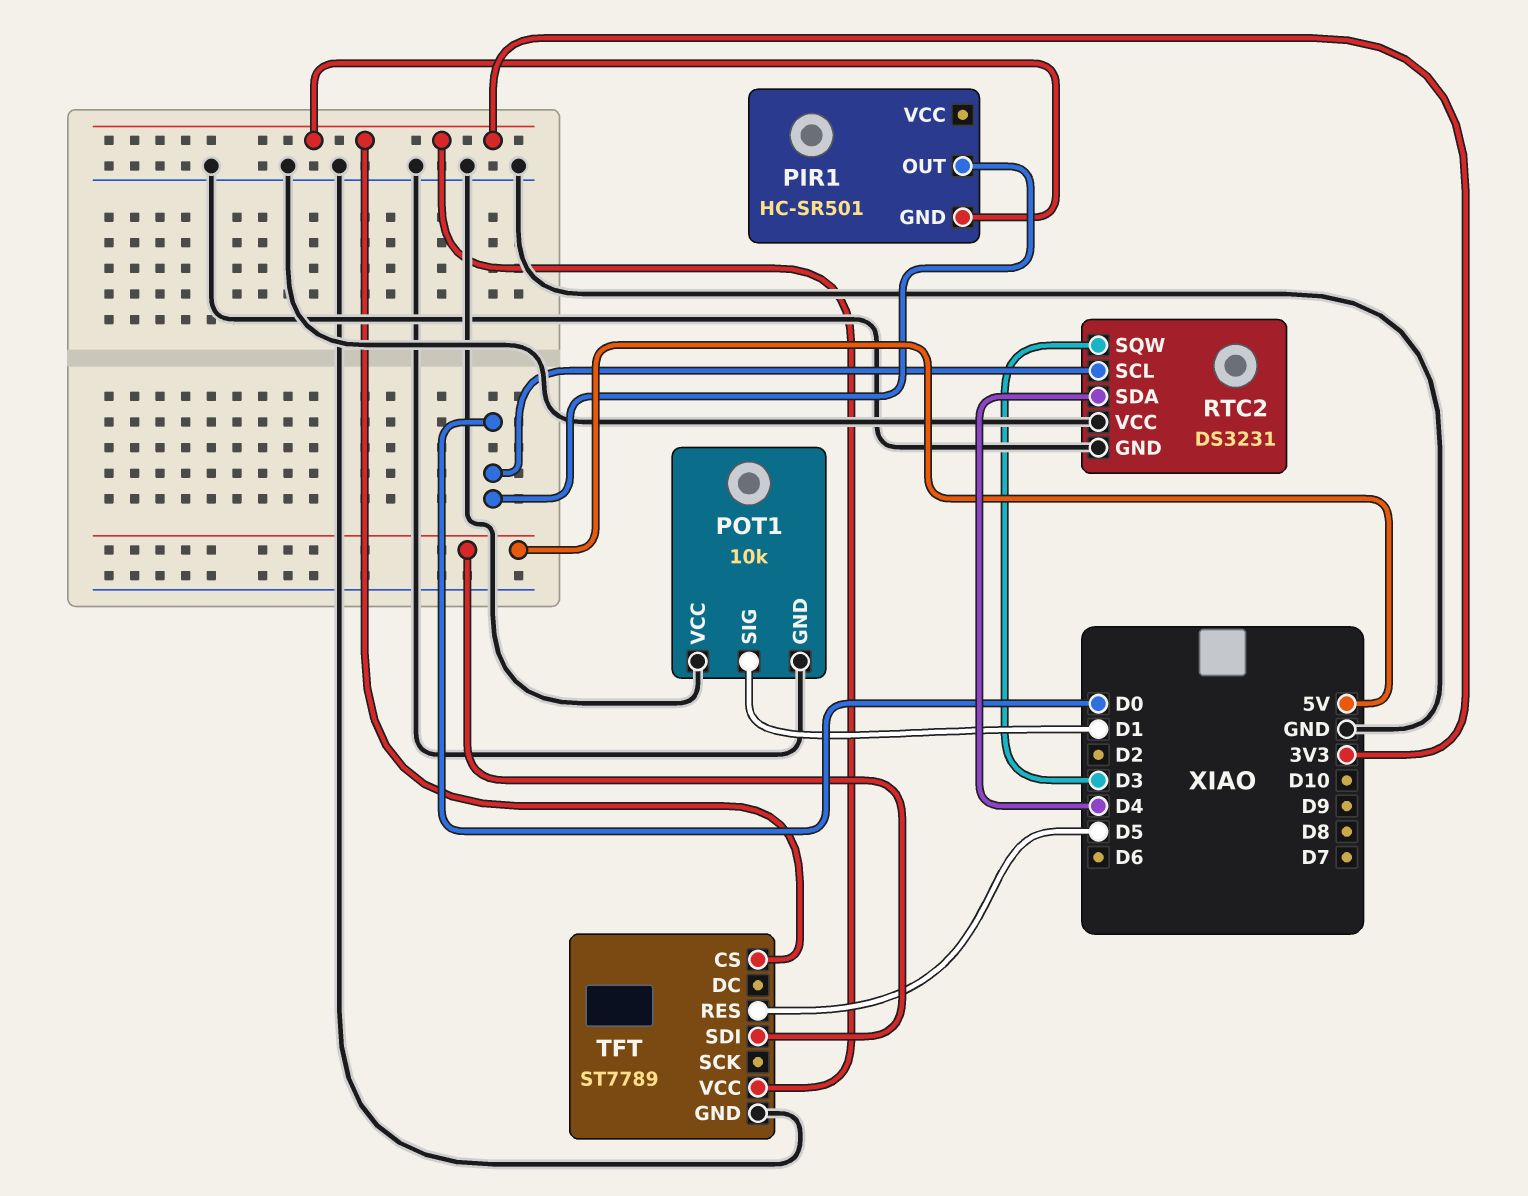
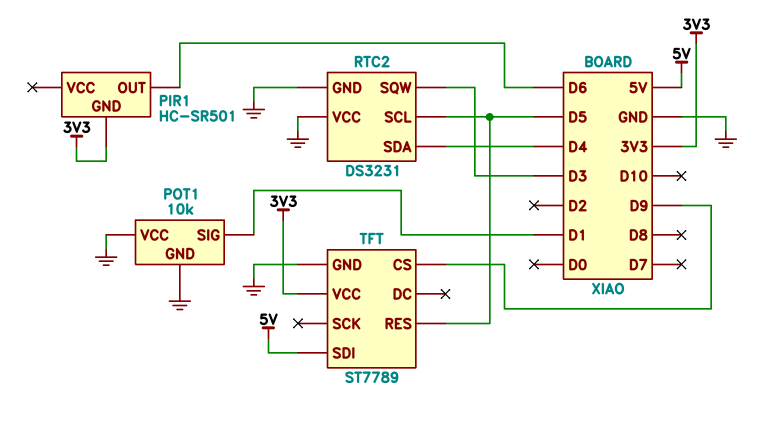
PIR1 pin OUT: D0 -> D6
RTC2 pin SCL: D0 -> D5
TFT pin CS: 3V3 -> D9

